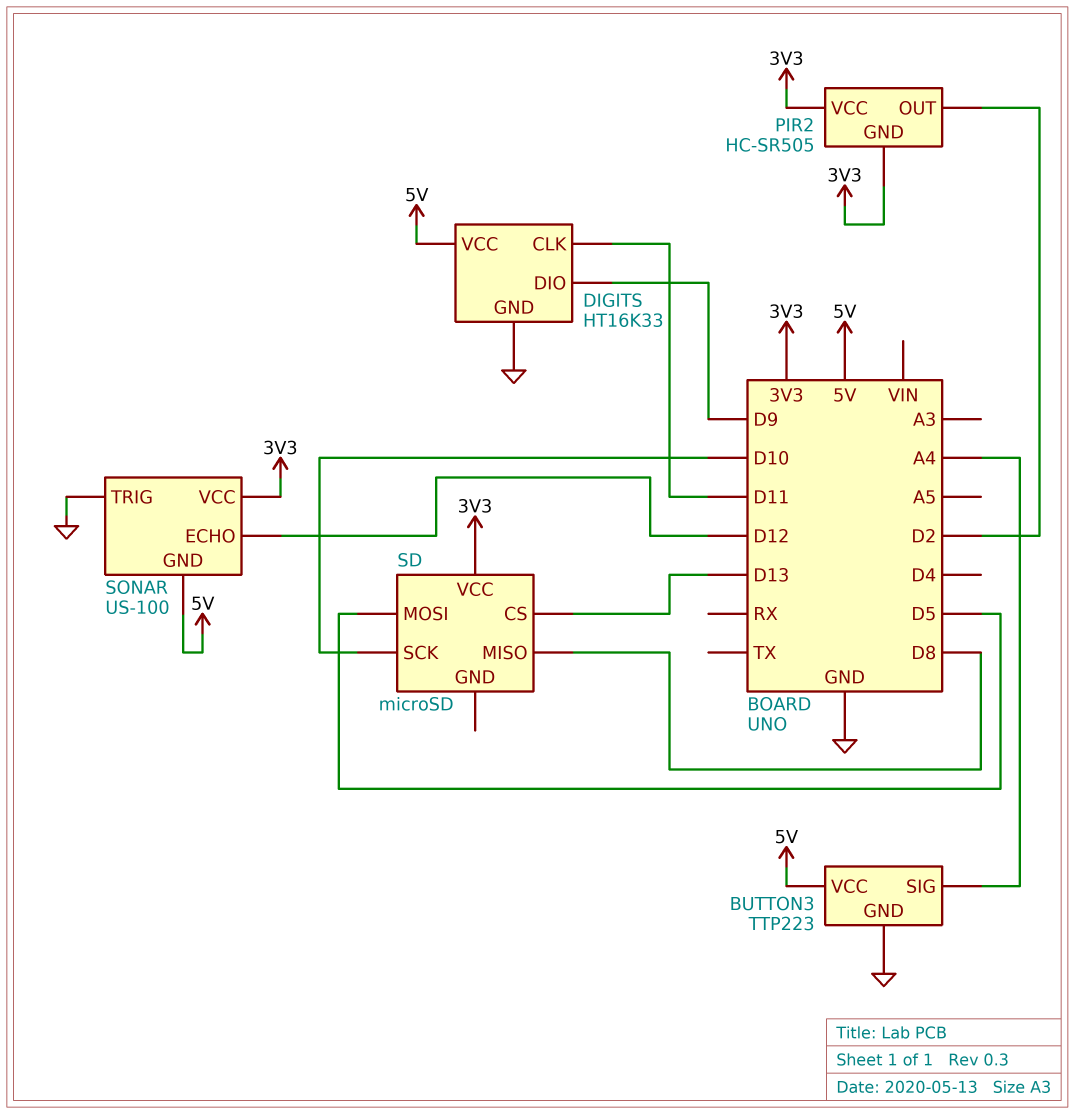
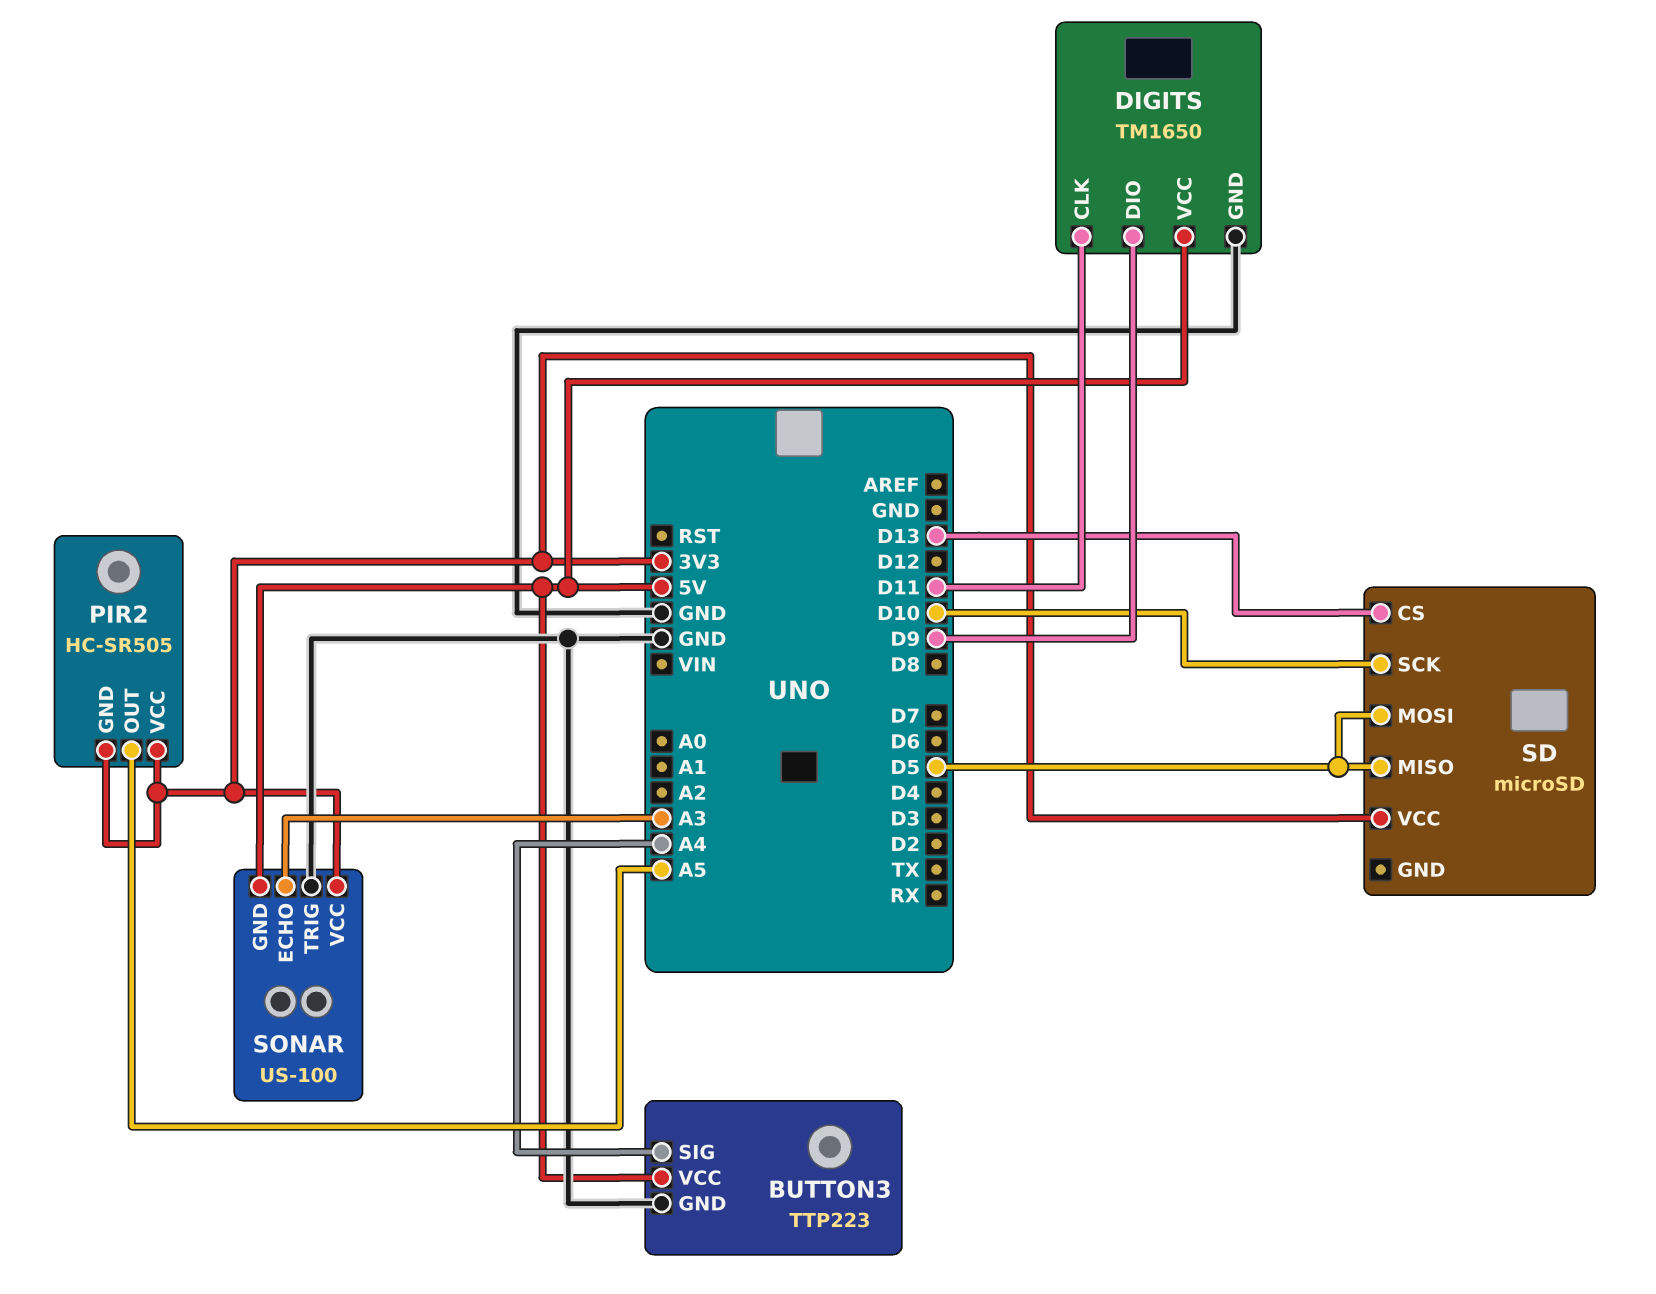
DIGITS: HT16K33 -> TM1650
PIR2 pin OUT: D2 -> A5
SD pin MISO: D8 -> D5
SONAR pin ECHO: D12 -> A3

